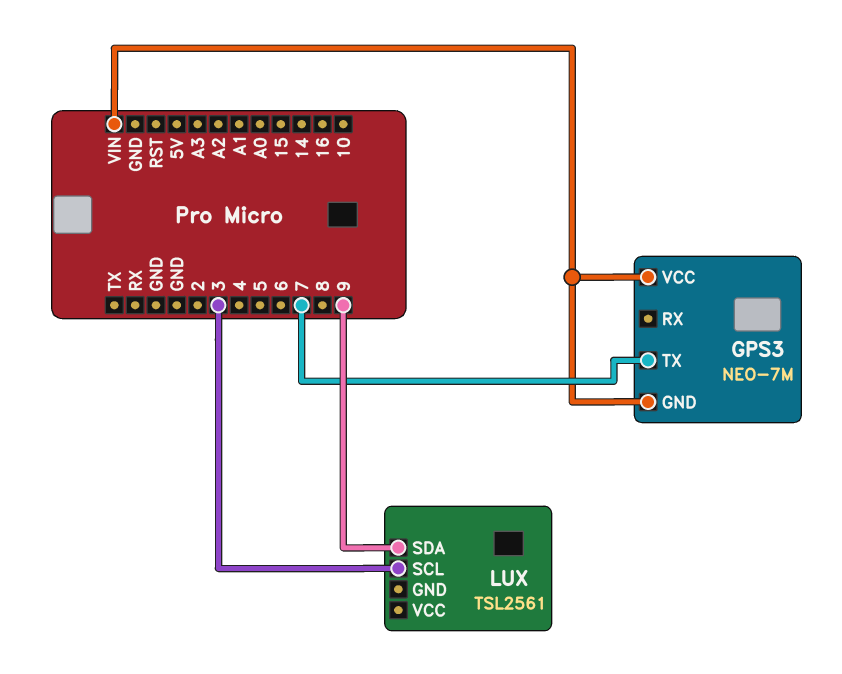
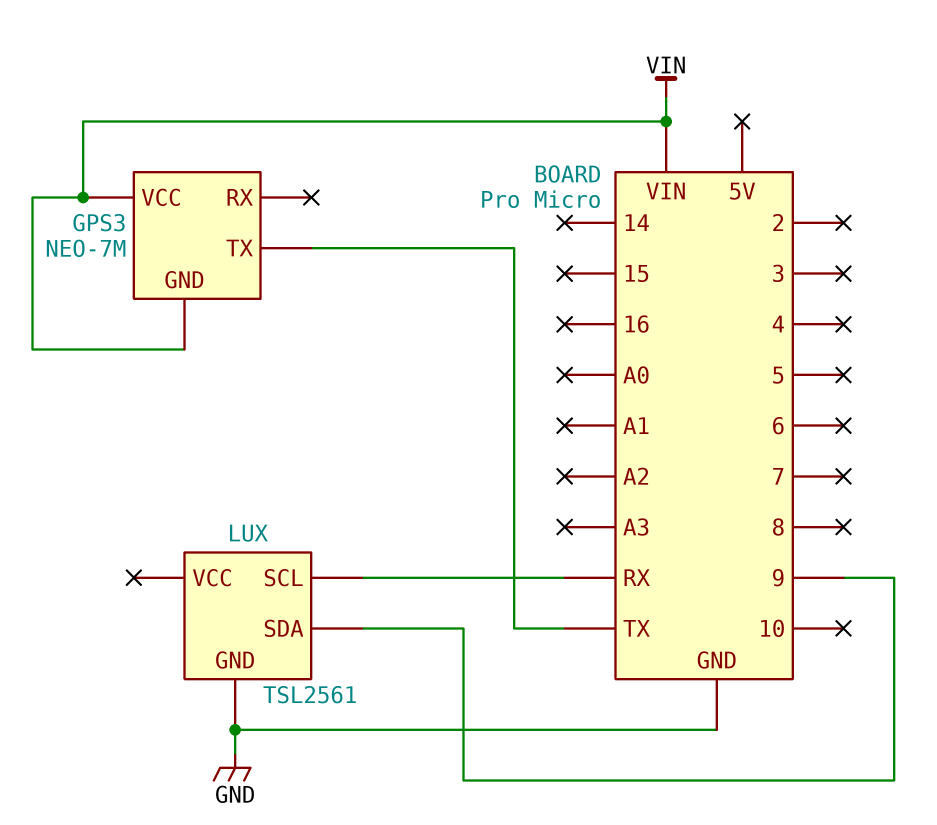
GPS3 pin TX: 7 -> TX
LUX pin GND: none -> GND
LUX pin SCL: 3 -> RX

